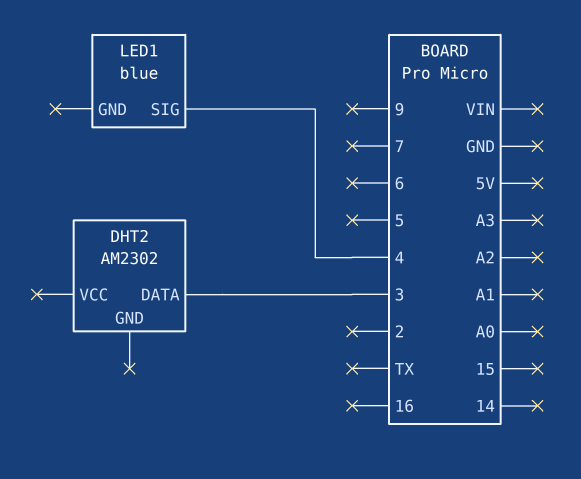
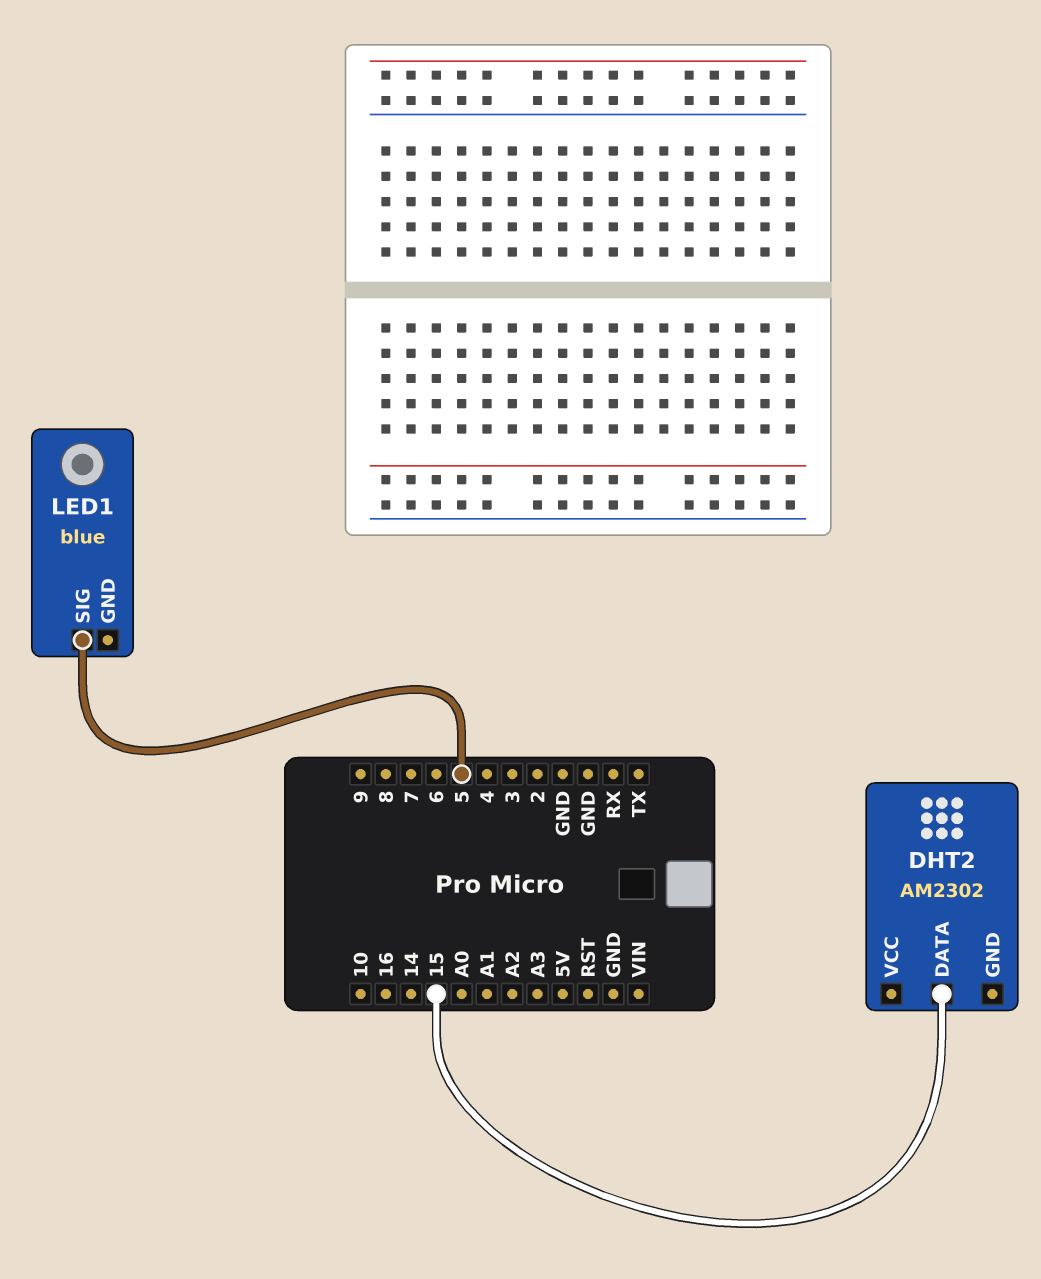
DHT2 pin DATA: 3 -> 15
LED1 pin SIG: 4 -> 5

